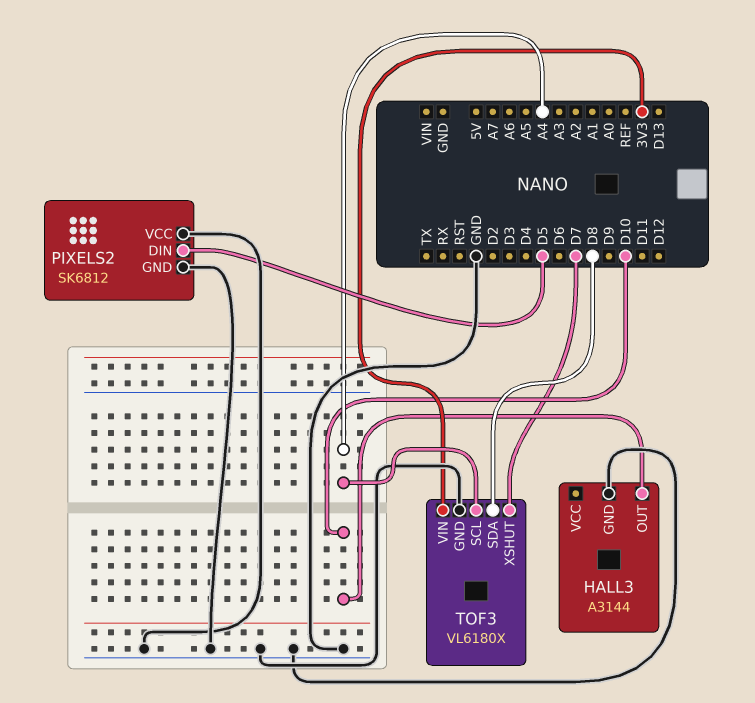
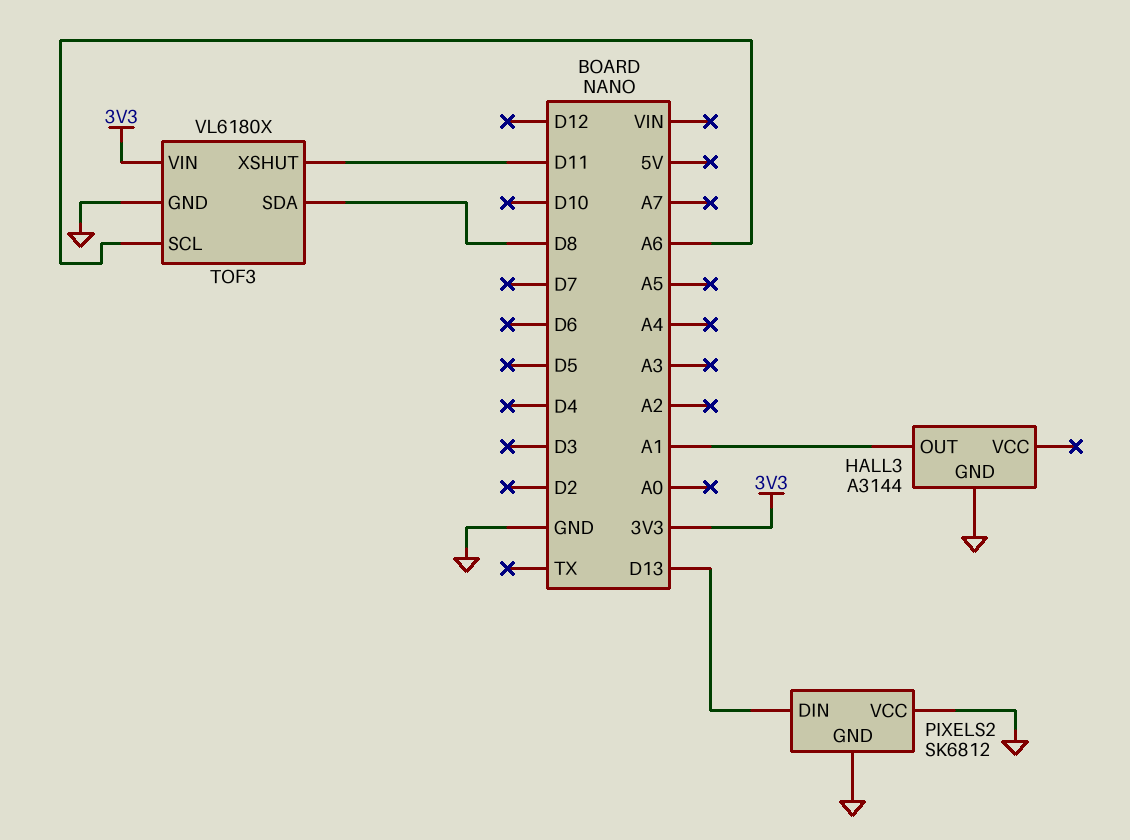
HALL3 pin OUT: D10 -> A1
PIXELS2 pin DIN: D5 -> D13
TOF3 pin SCL: A4 -> A6
TOF3 pin XSHUT: D7 -> D11

